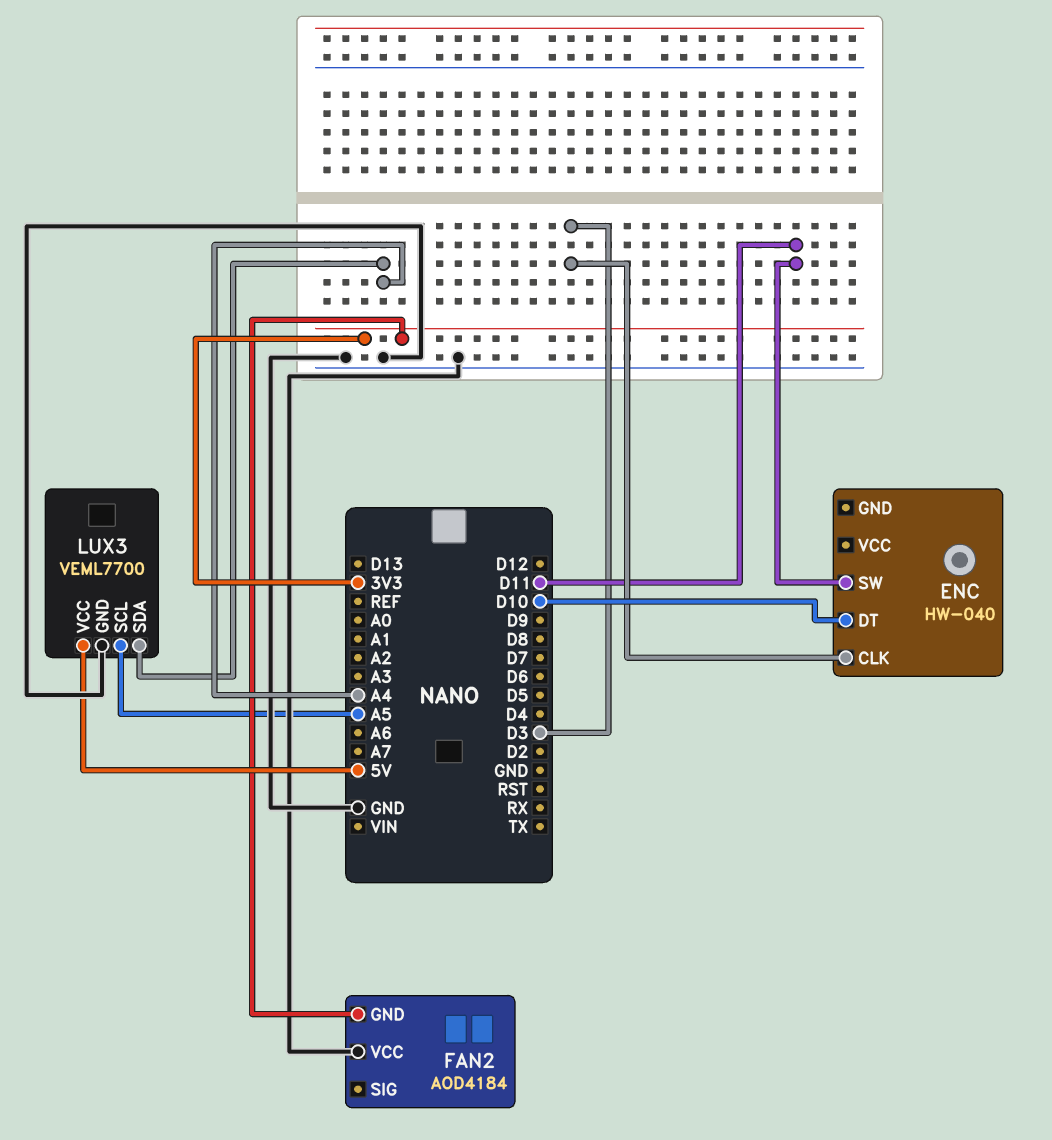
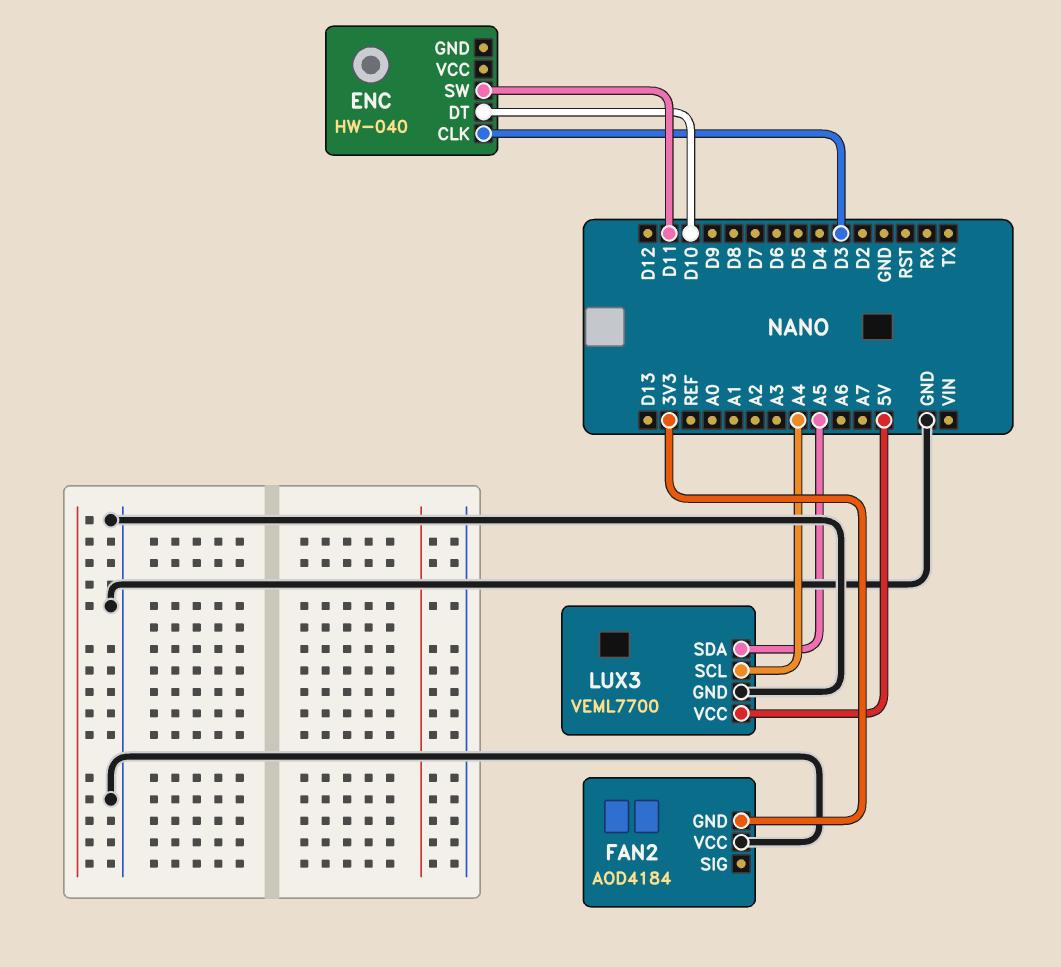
LUX3 pin SCL: A5 -> A4
LUX3 pin SDA: A4 -> A5

